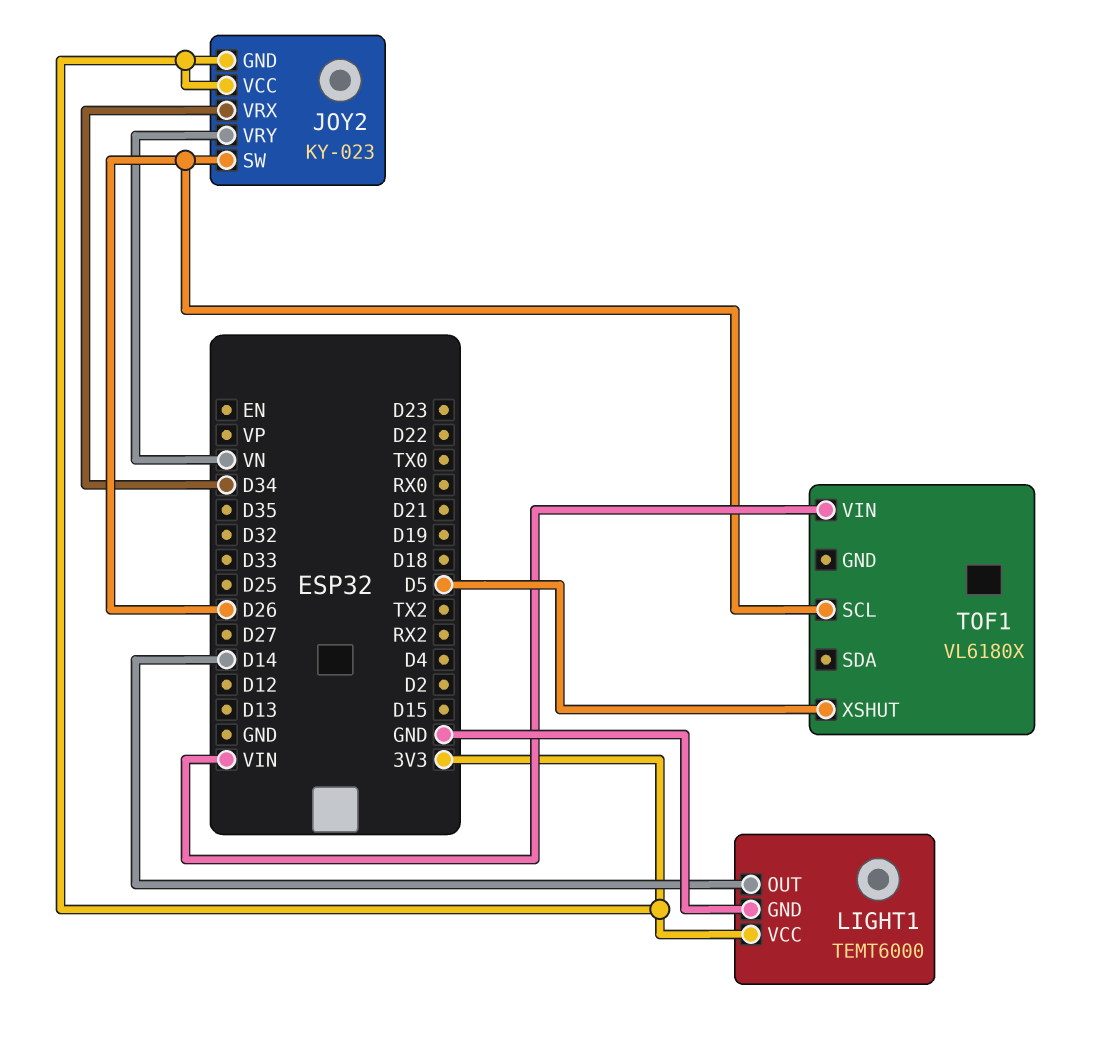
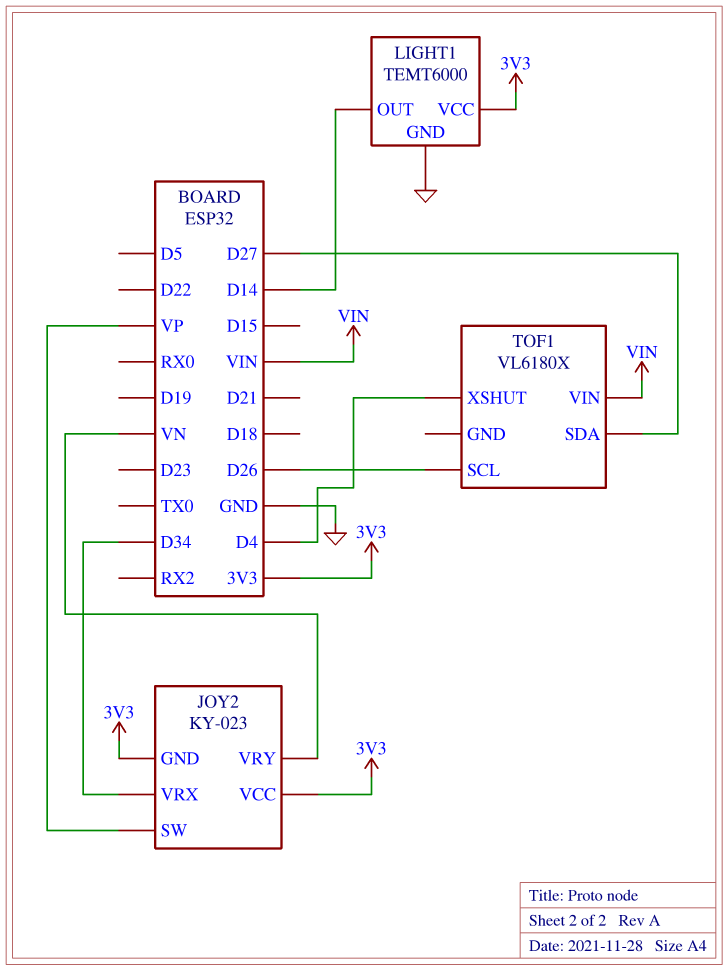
JOY2 pin SW: D26 -> VP
TOF1 pin SDA: none -> D27
TOF1 pin XSHUT: D5 -> D4

